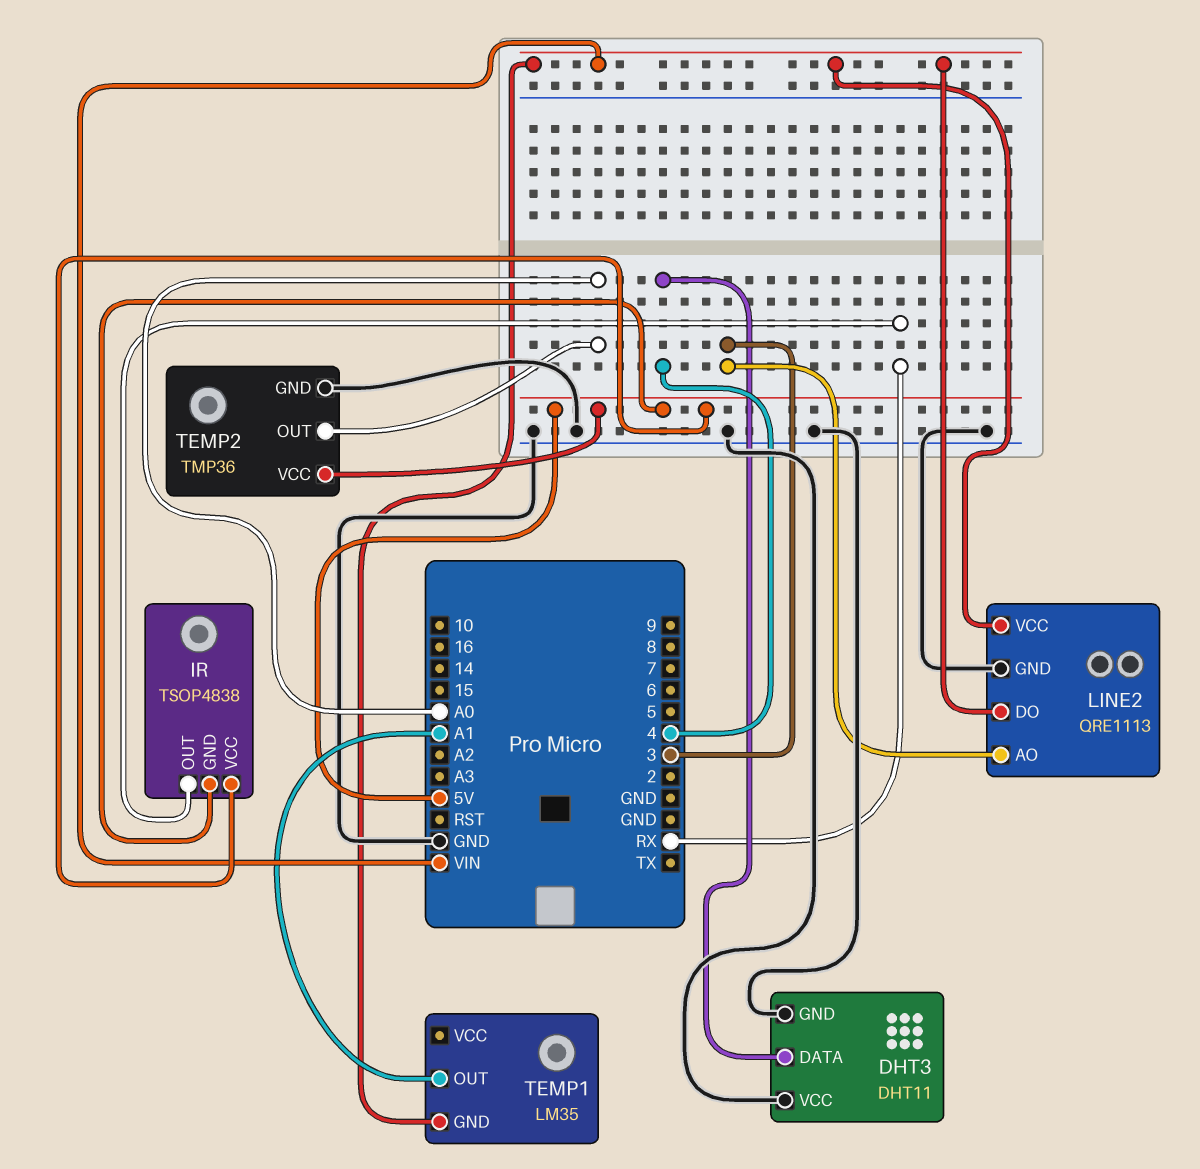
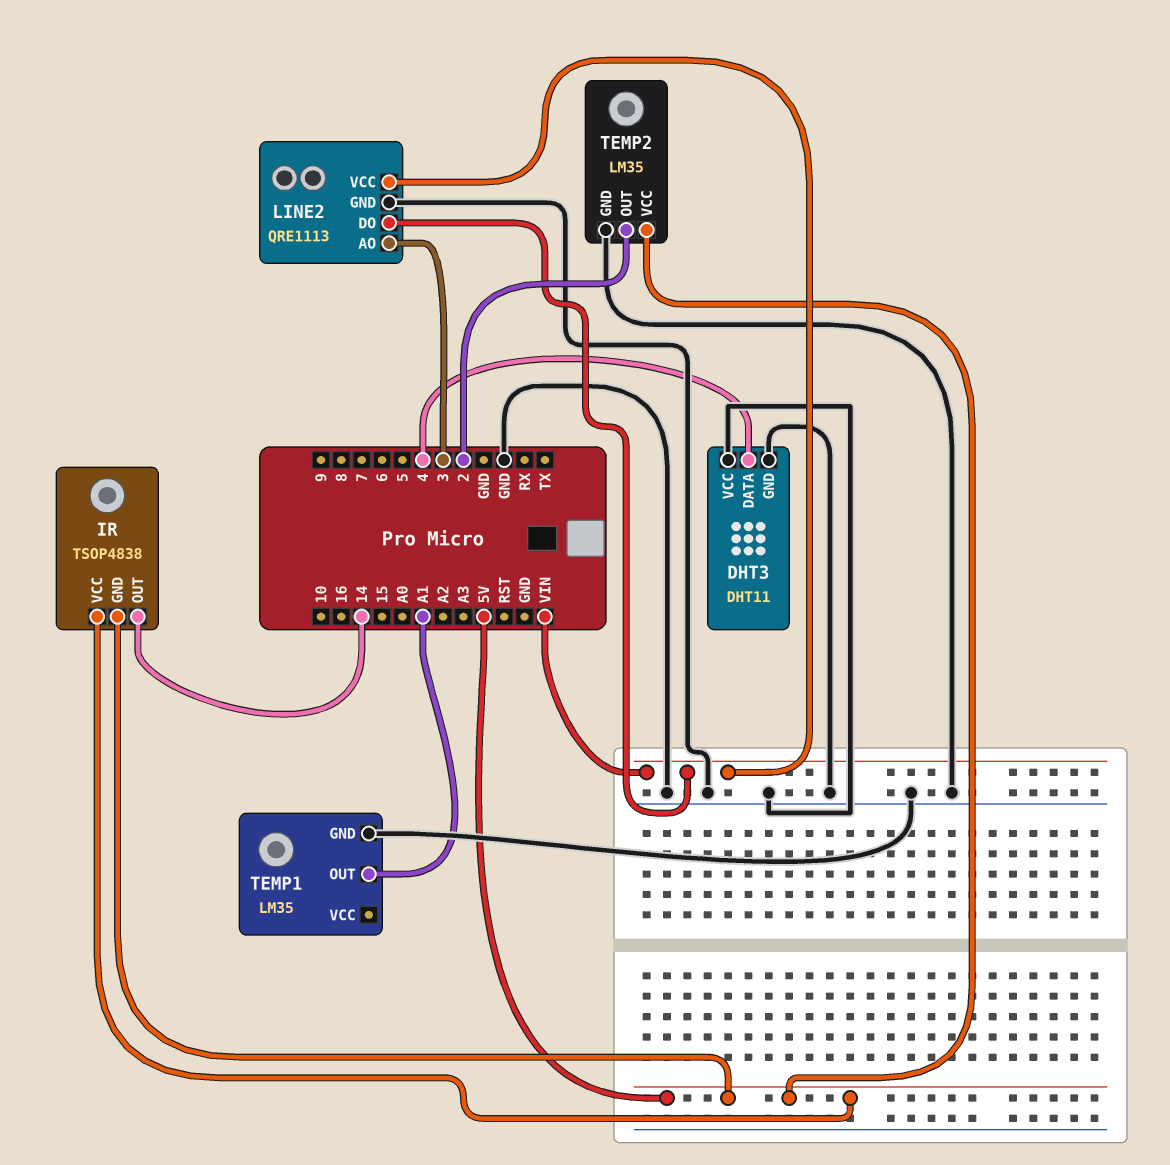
IR pin OUT: RX -> 14
TEMP1 pin GND: VIN -> GND
TEMP2: TMP36 -> LM35
TEMP2 pin OUT: A0 -> 2

